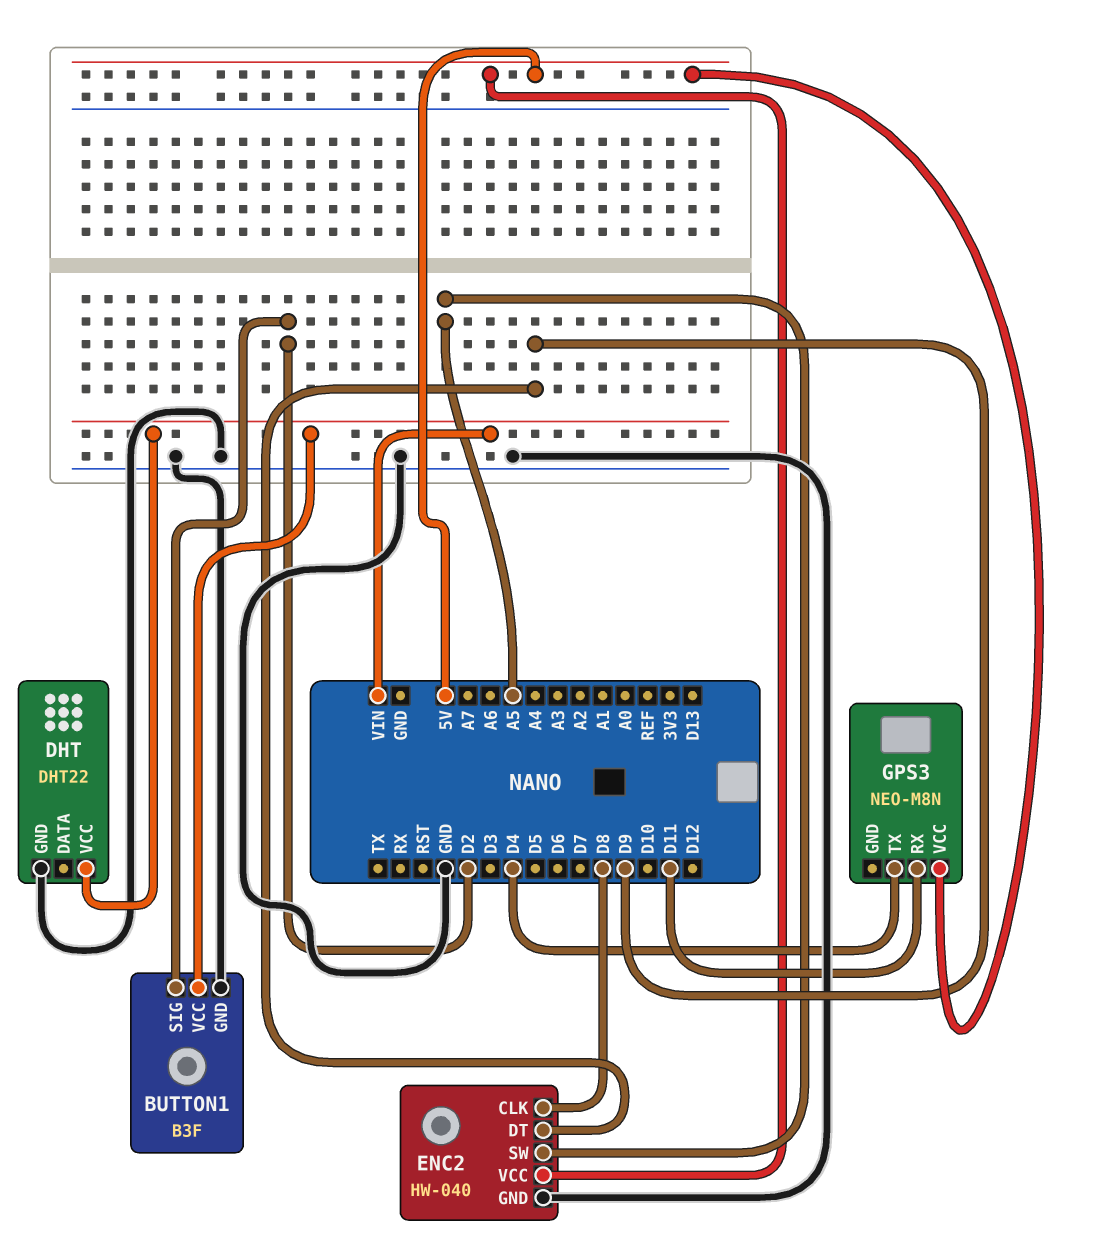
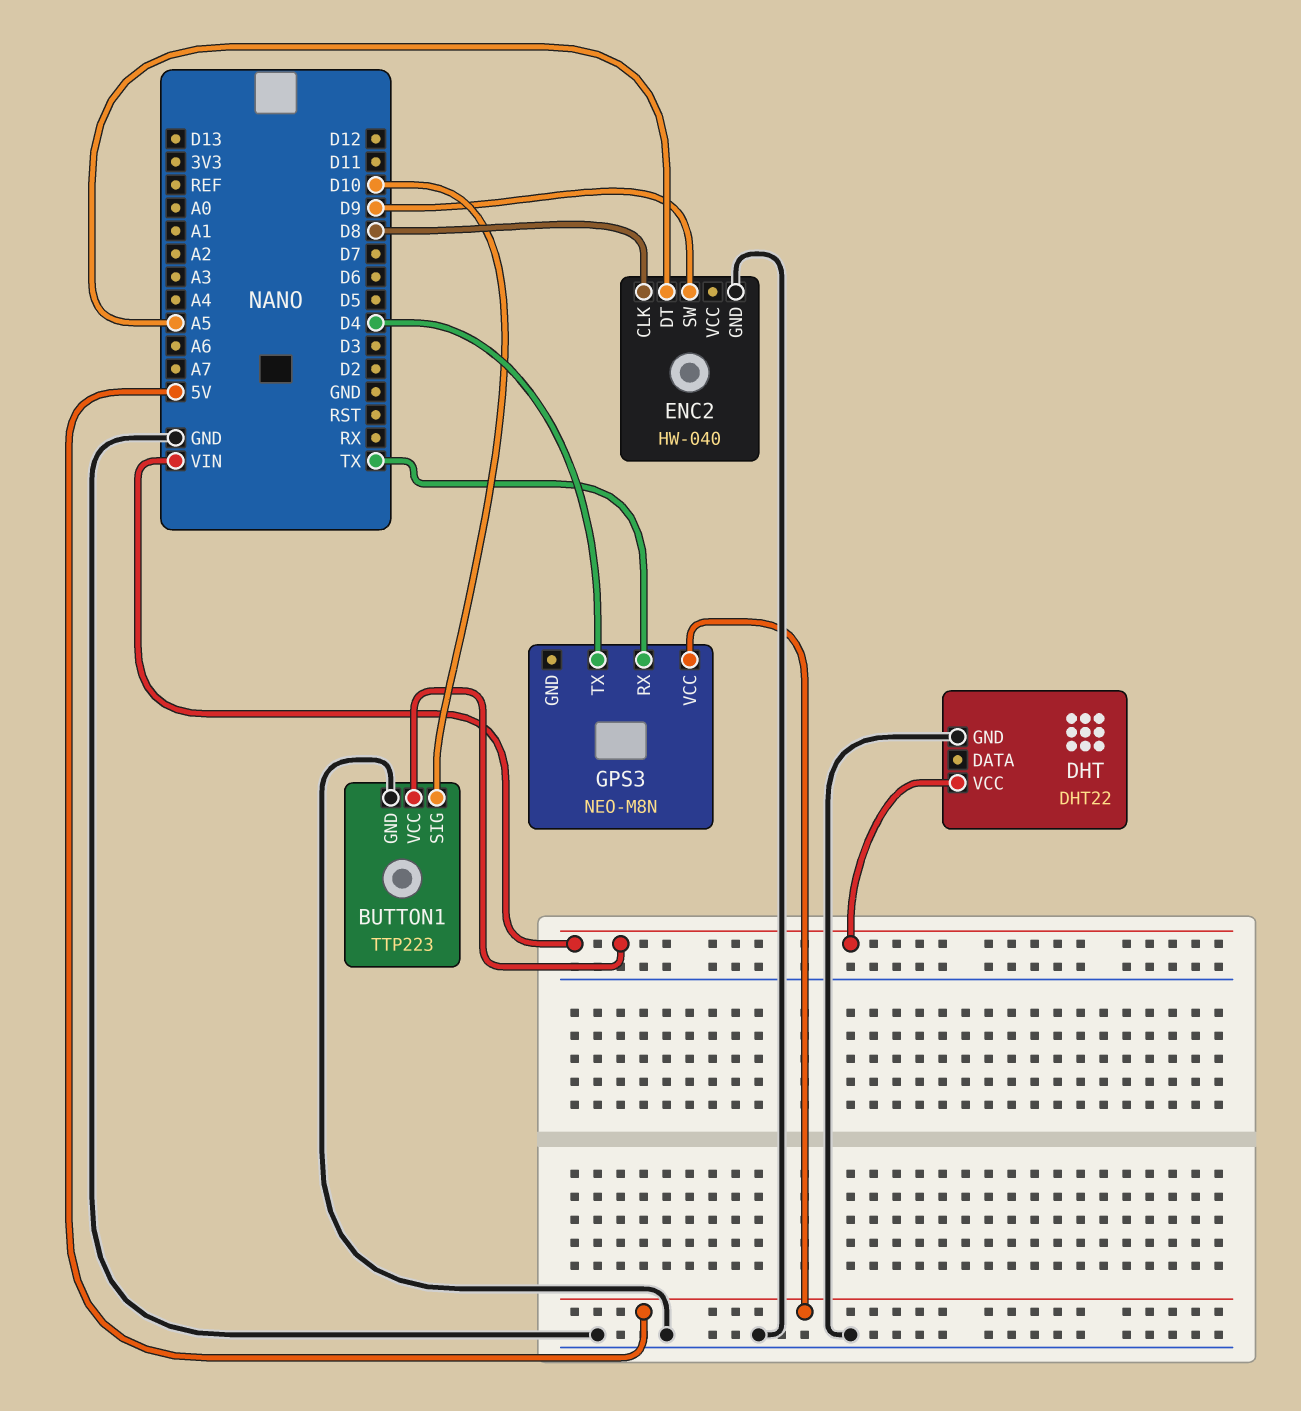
BUTTON1: B3F -> TTP223
BUTTON1 pin SIG: D2 -> D10
ENC2 pin DT: D9 -> A5
ENC2 pin SW: A5 -> D9
ENC2 pin VCC: 5V -> none
GPS3 pin RX: D11 -> TX

